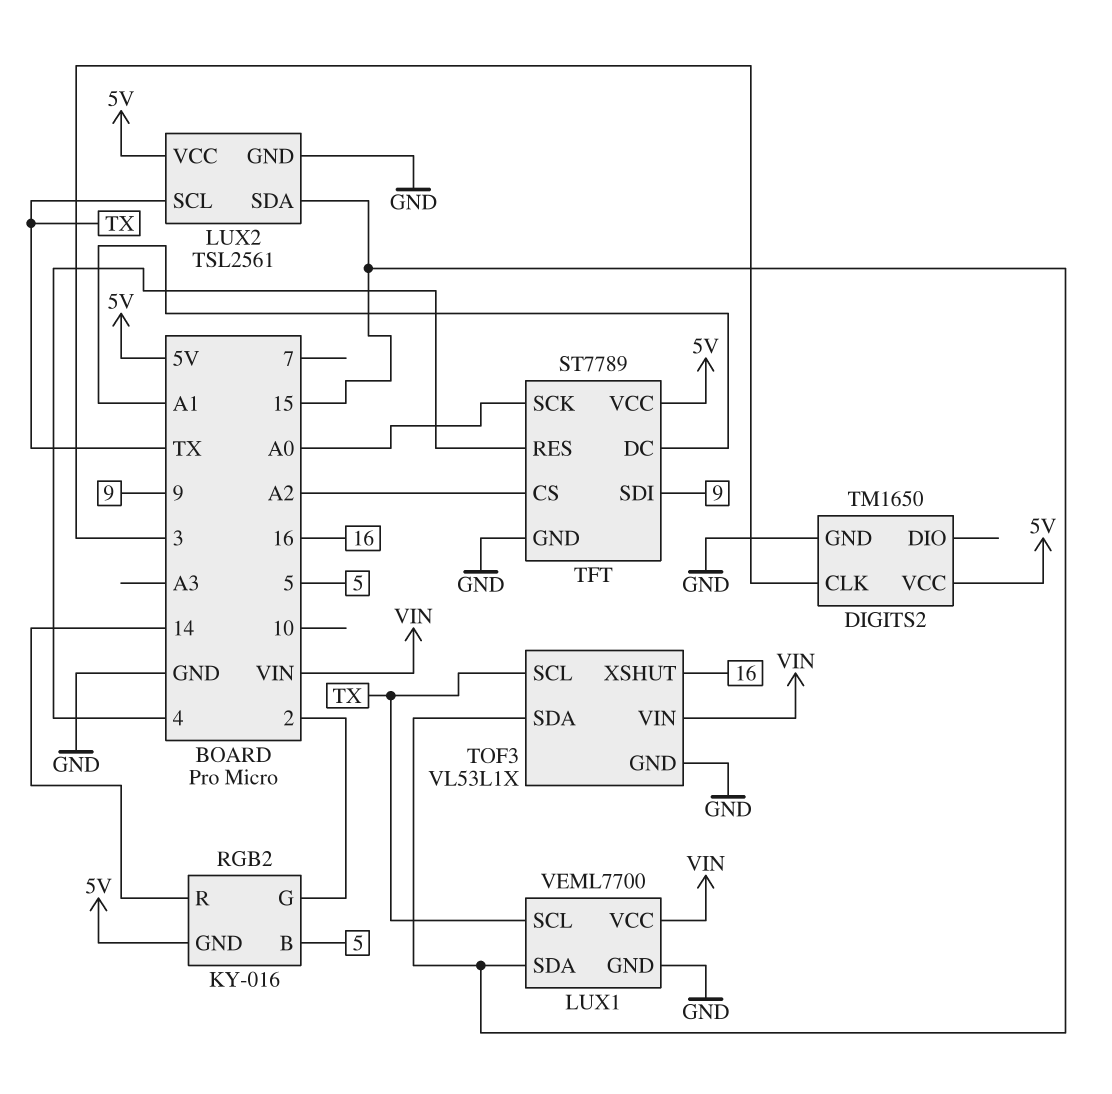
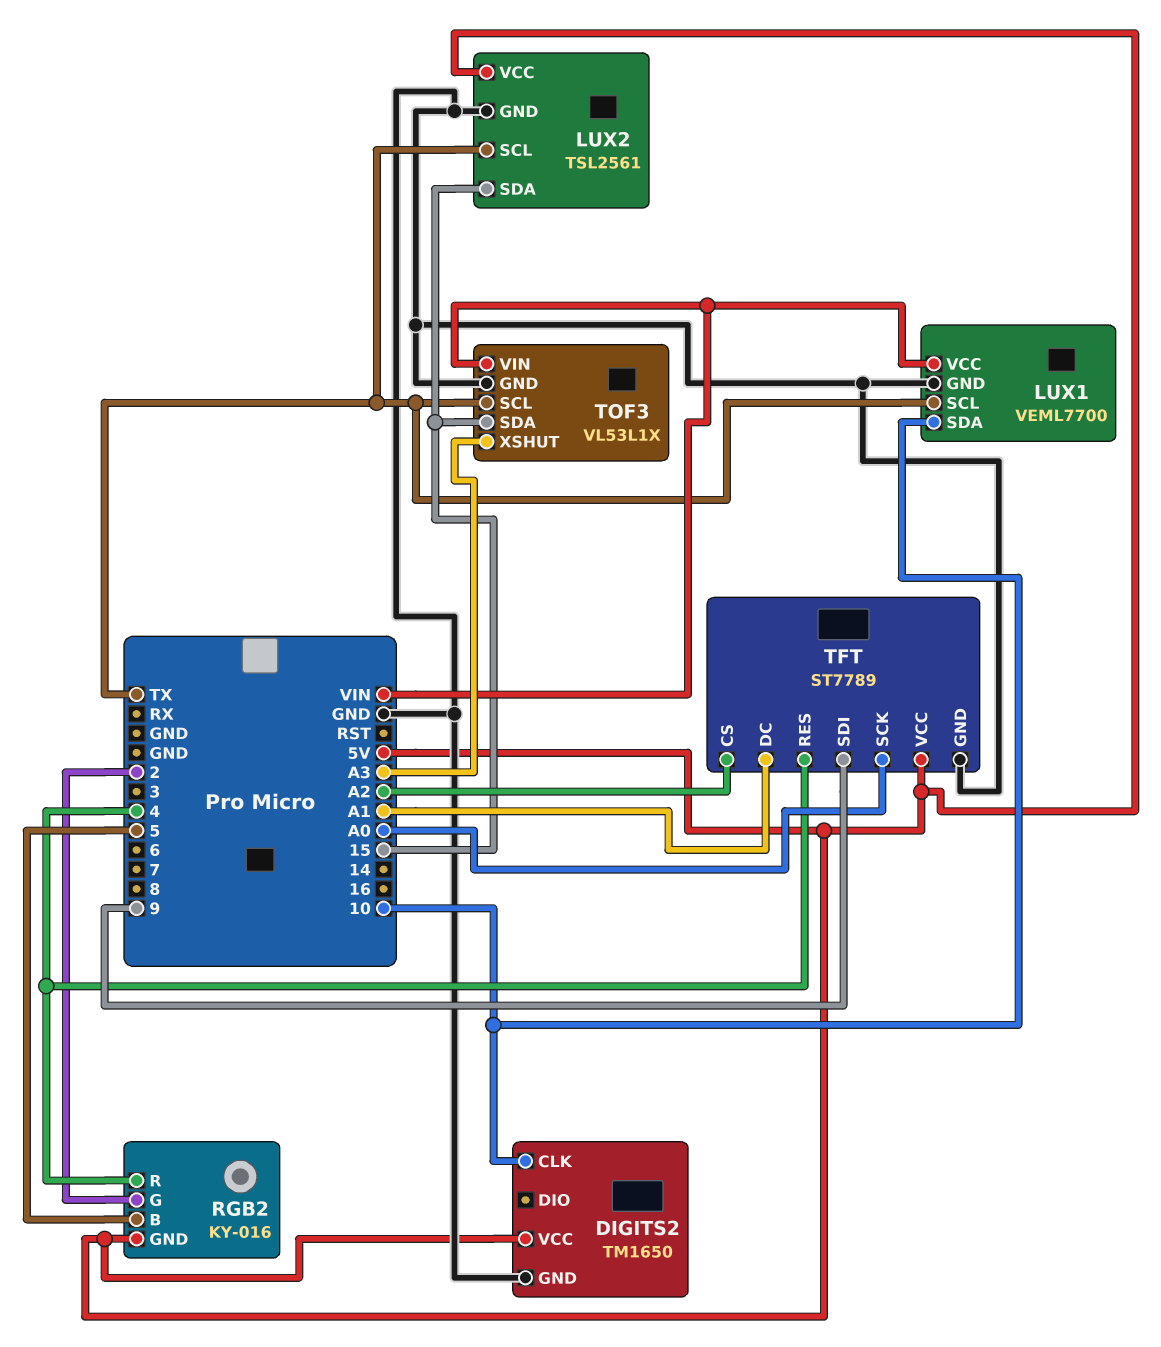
DIGITS2 pin CLK: 3 -> 10
LUX1 pin SDA: 15 -> 10
RGB2 pin R: 14 -> 4
TOF3 pin XSHUT: 16 -> A3

